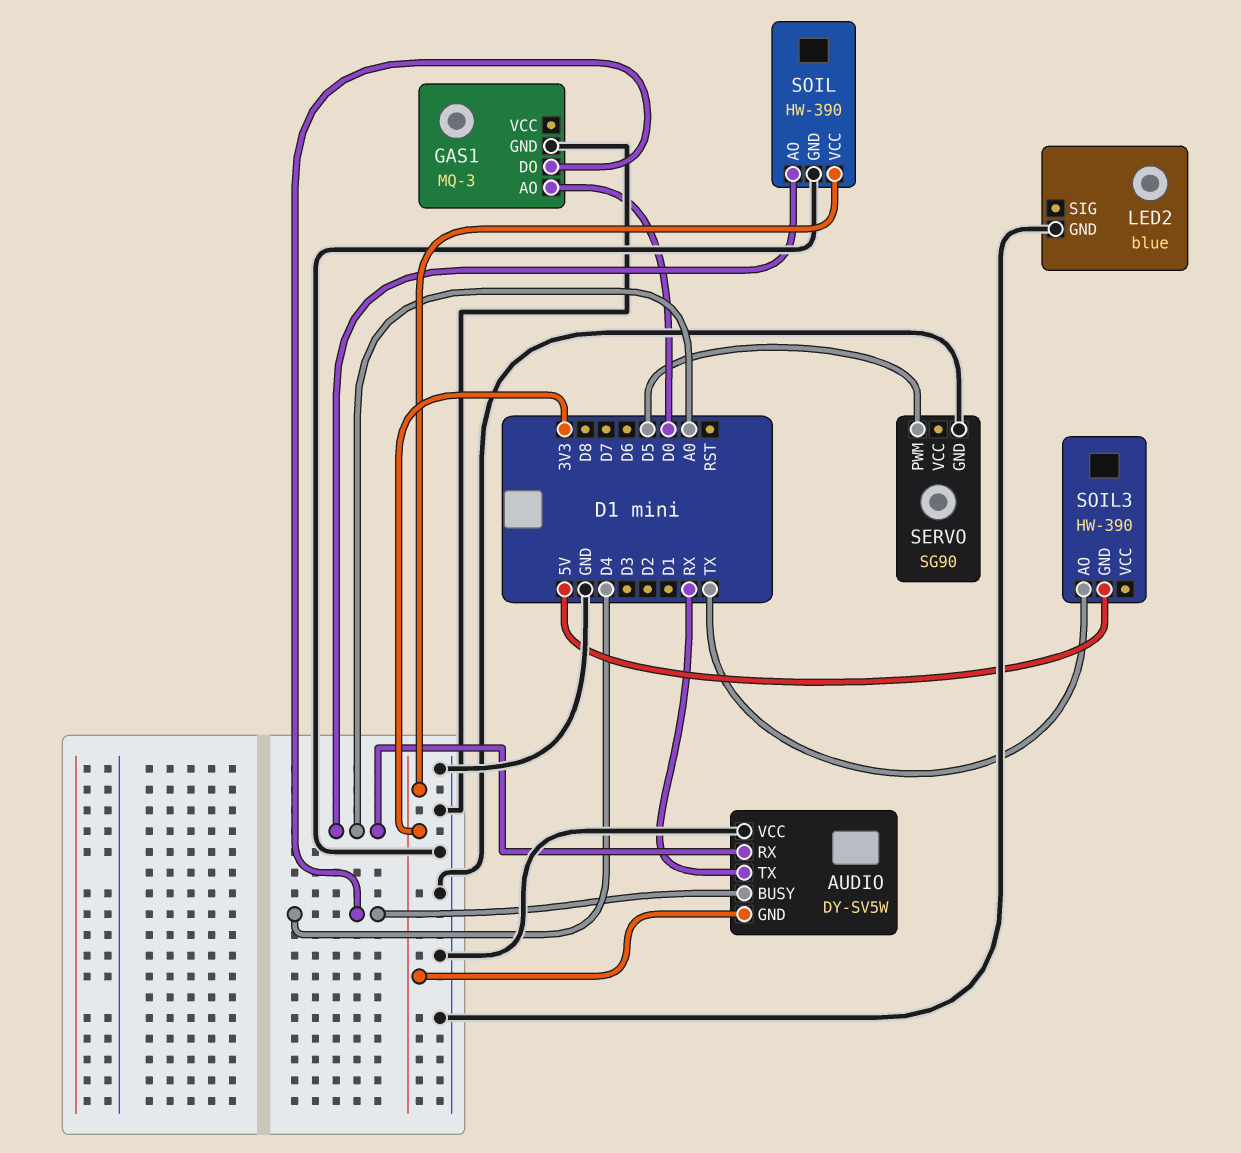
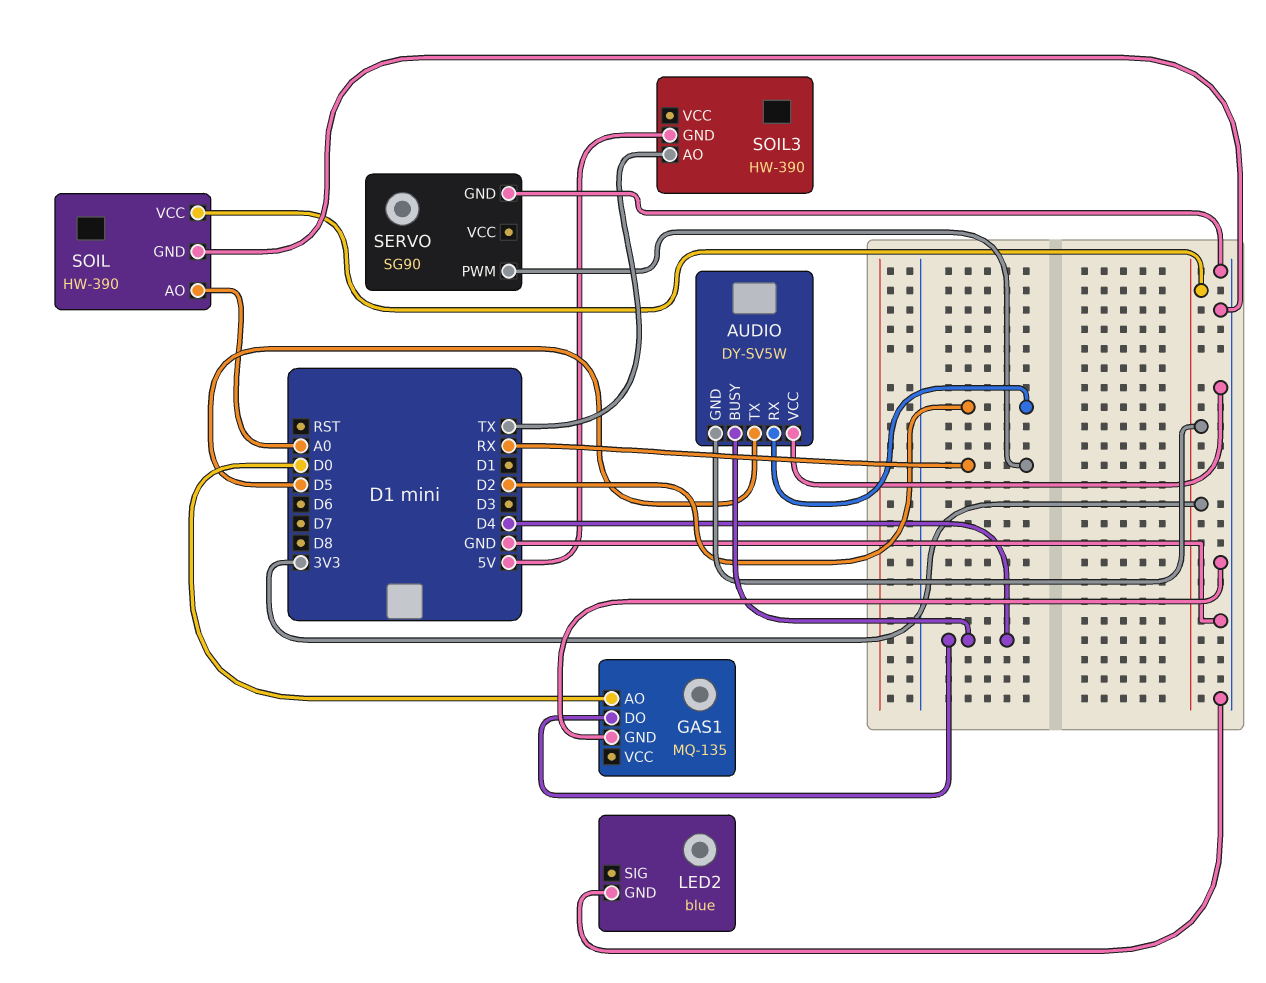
AUDIO pin RX: A0 -> D2
AUDIO pin TX: RX -> D5
GAS1: MQ-3 -> MQ-135
SERVO pin PWM: D5 -> RX

